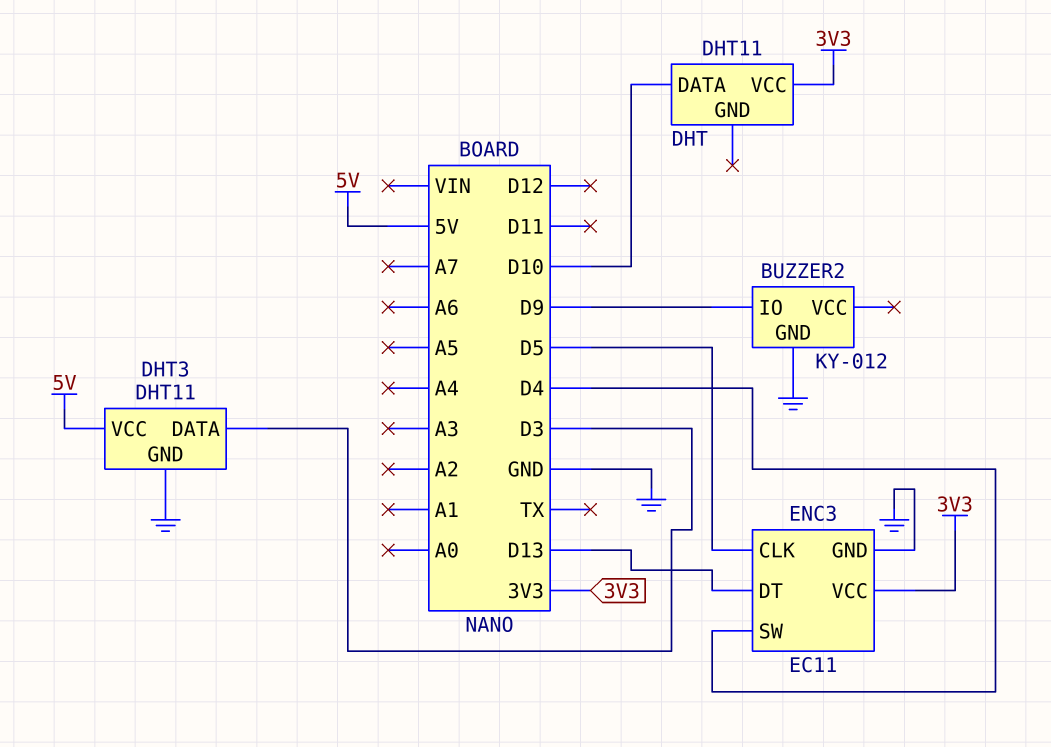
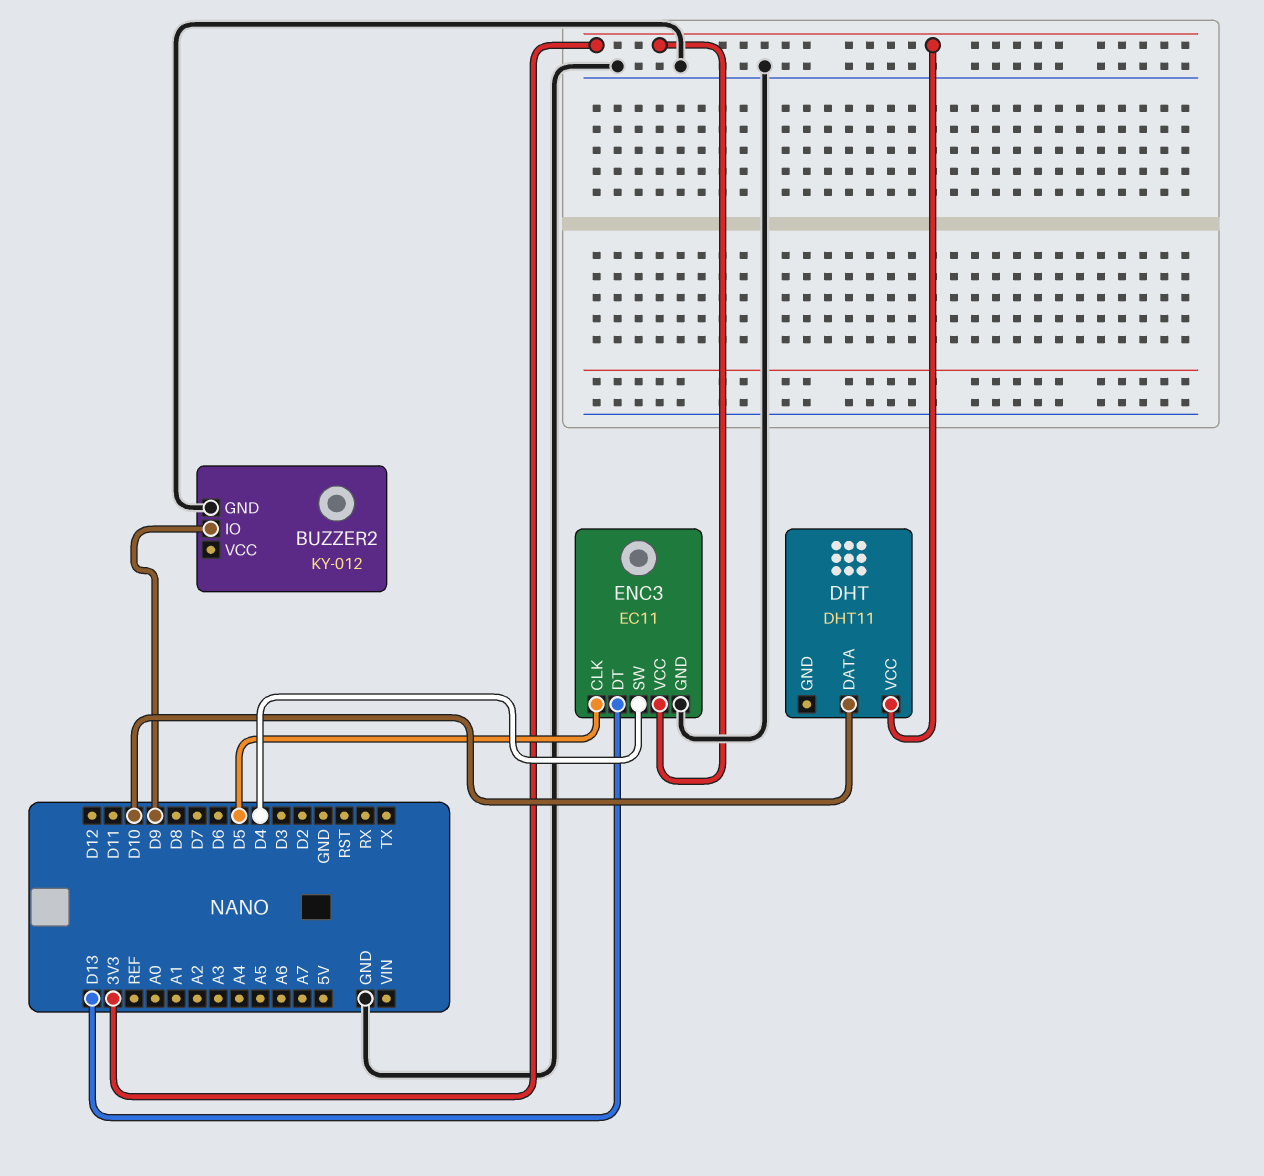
DHT3: DHT11 -> none
DHT3 pin DATA: D3 -> none
DHT3 pin GND: GND -> none
DHT3 pin VCC: 5V -> none

